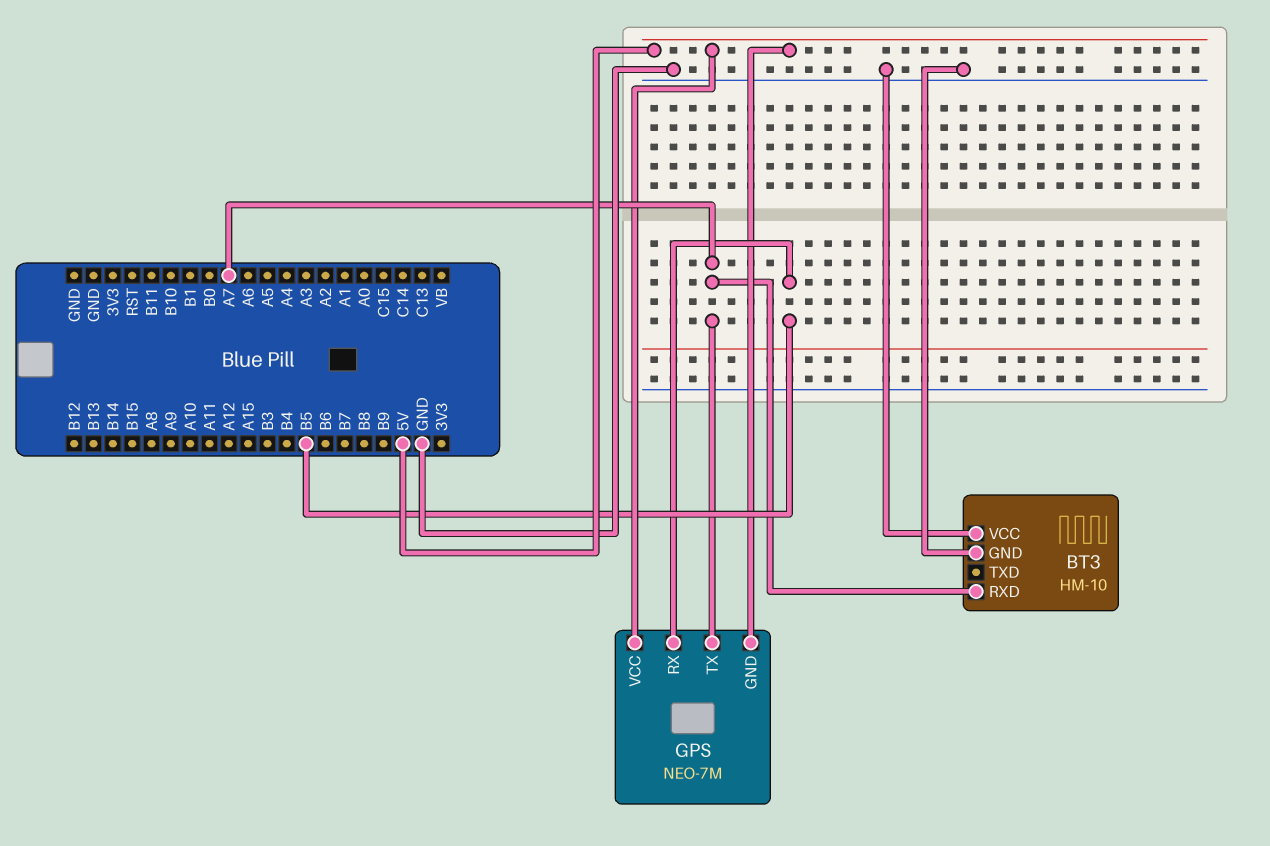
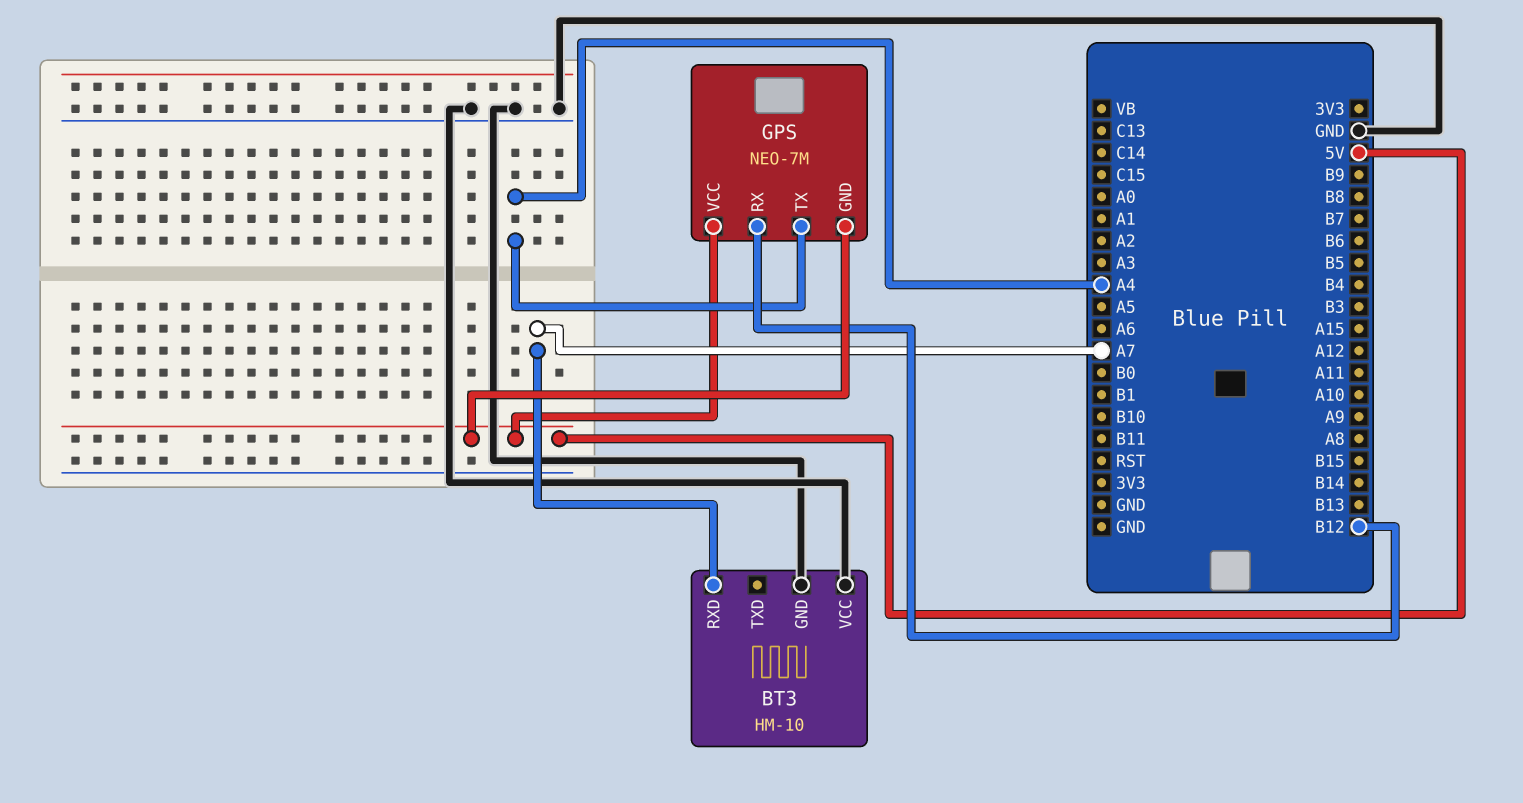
GPS pin RX: B5 -> B12
GPS pin TX: A7 -> A4

